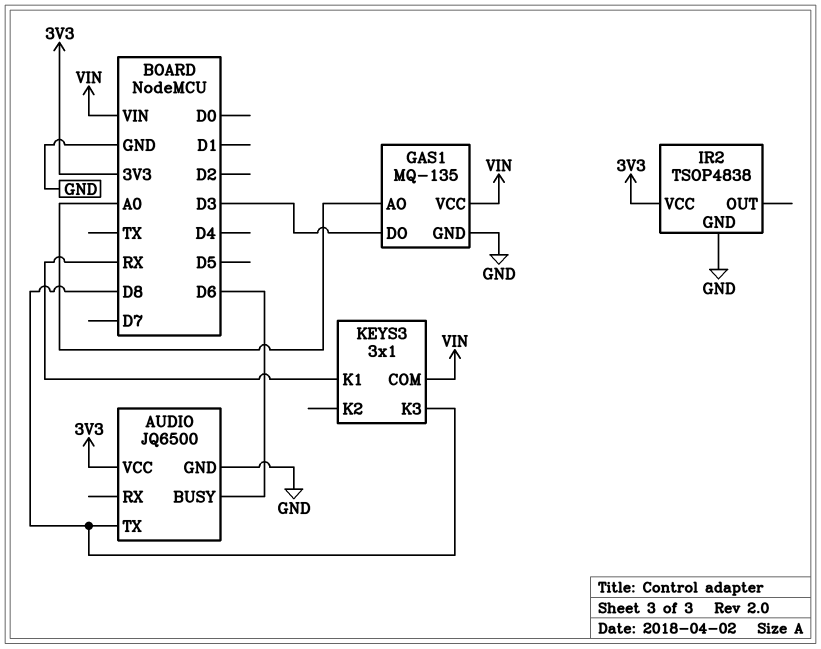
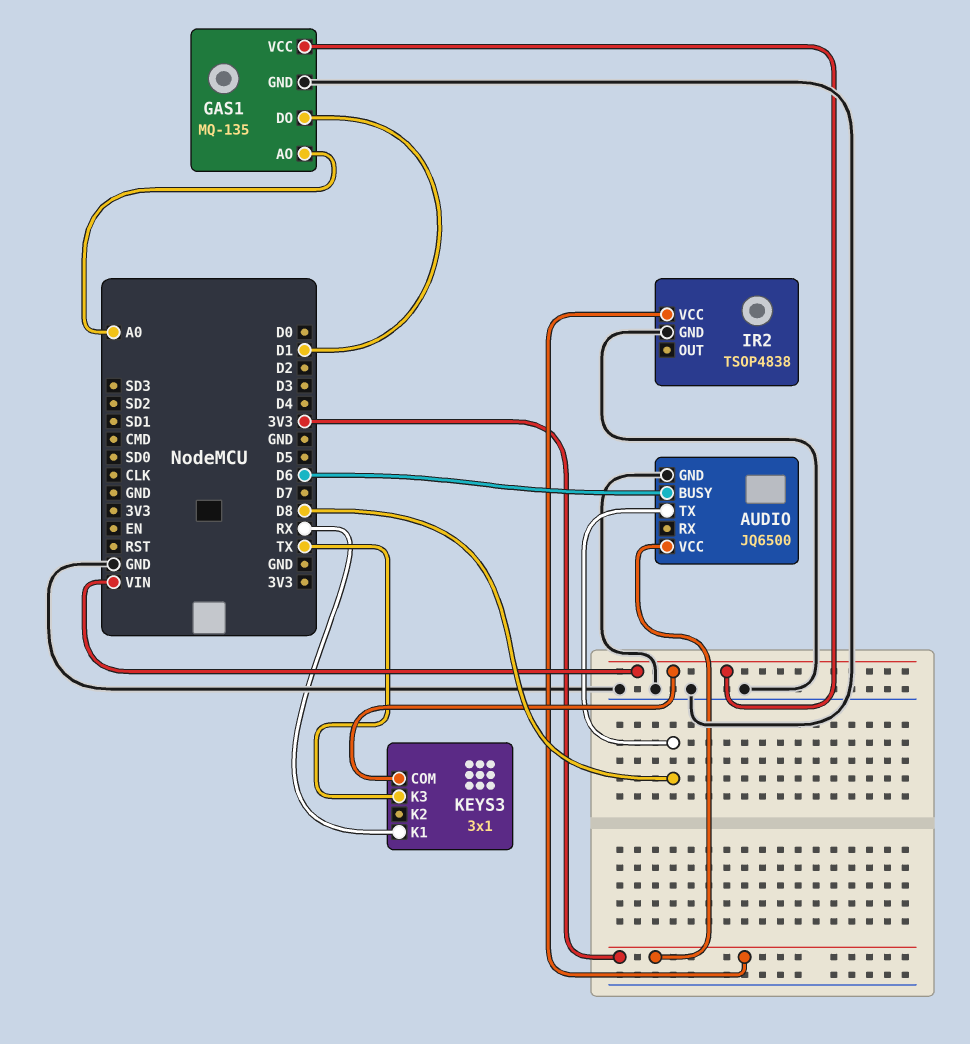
GAS1 pin DO: D3 -> D1
KEYS3 pin K3: D8 -> TX

